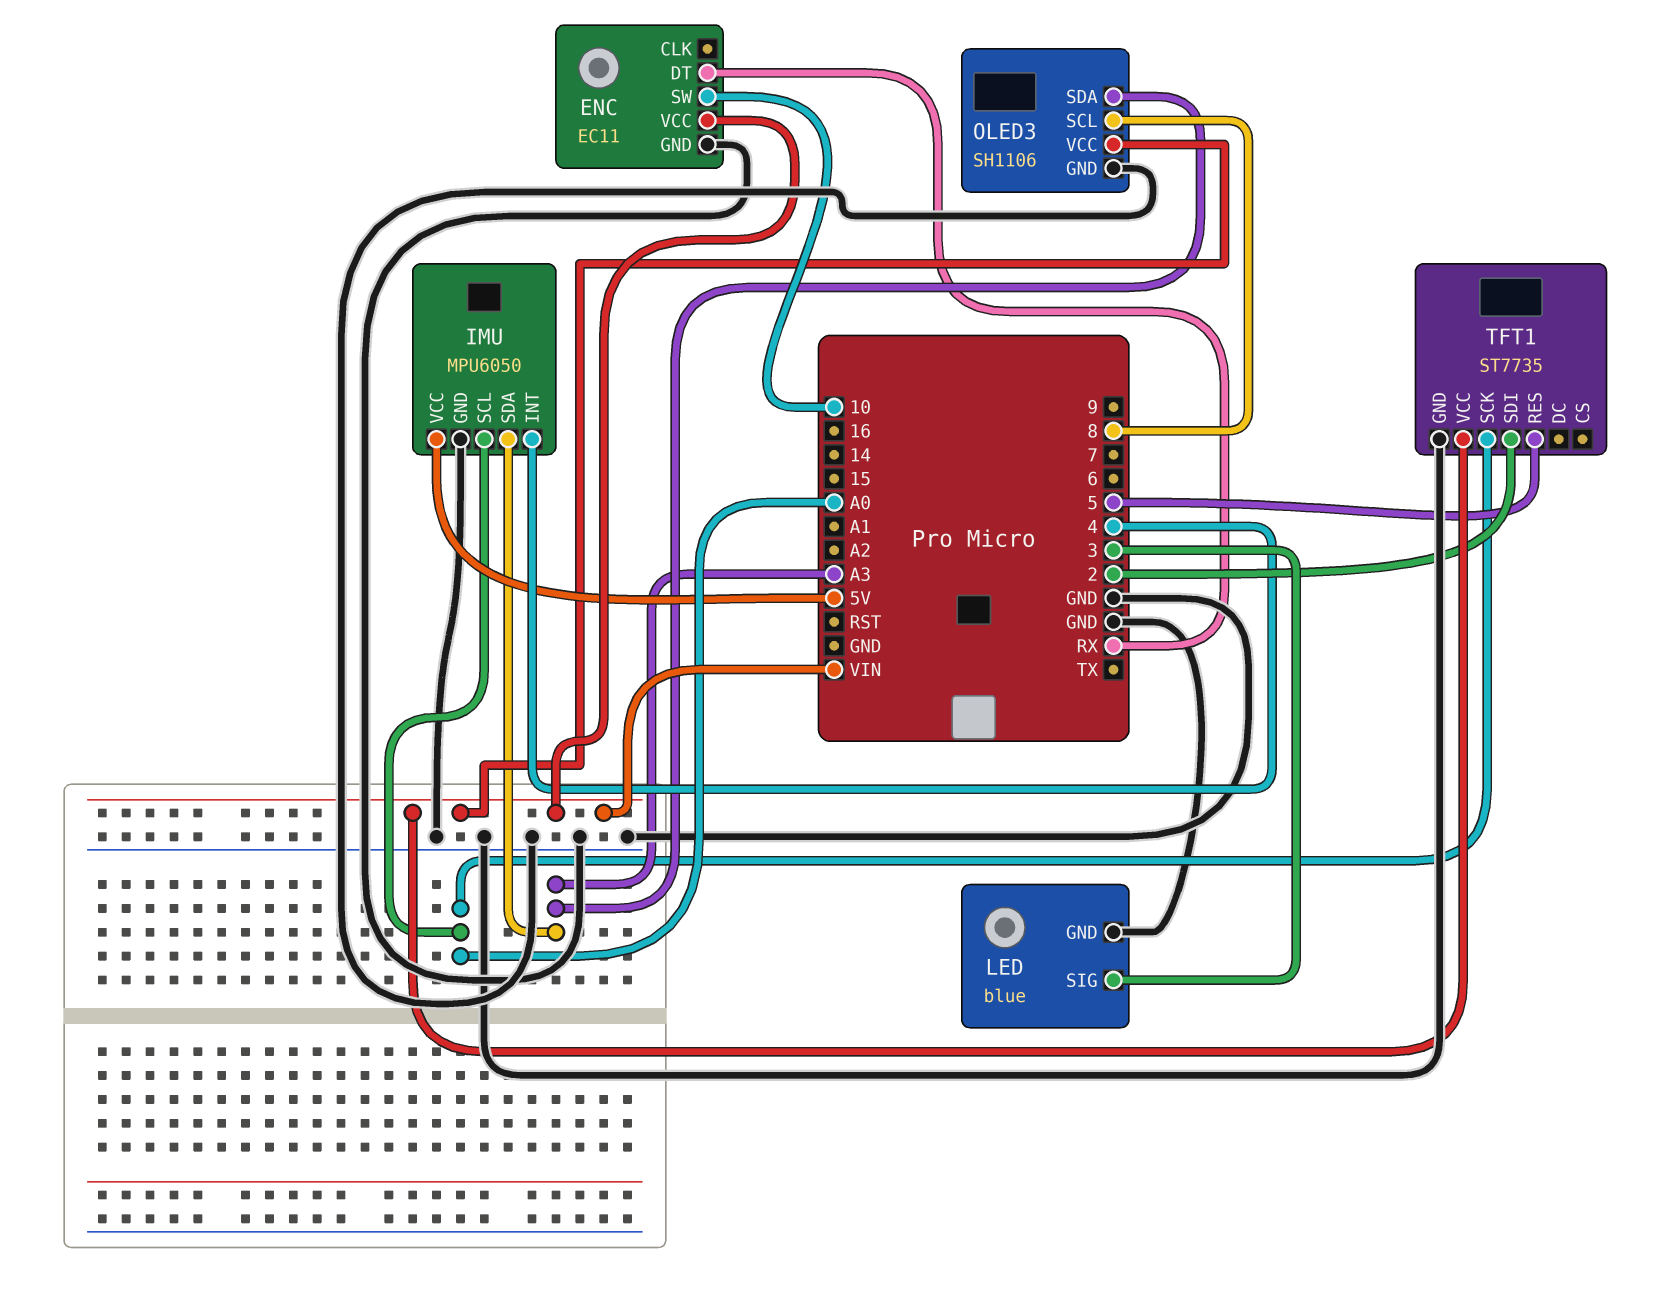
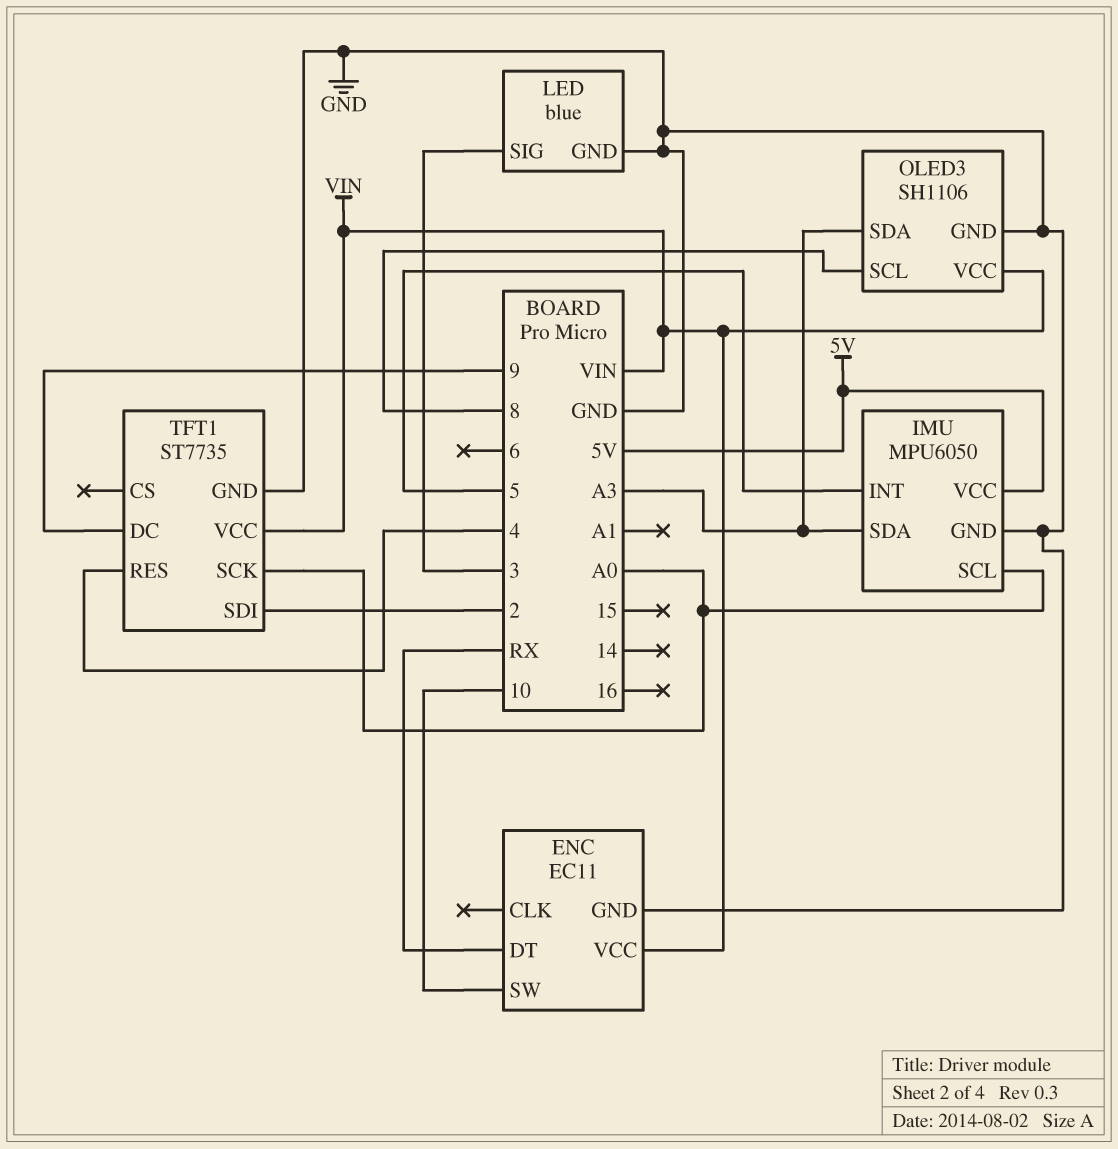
IMU pin INT: 4 -> 5
TFT1 pin DC: none -> 9
TFT1 pin RES: 5 -> 4

